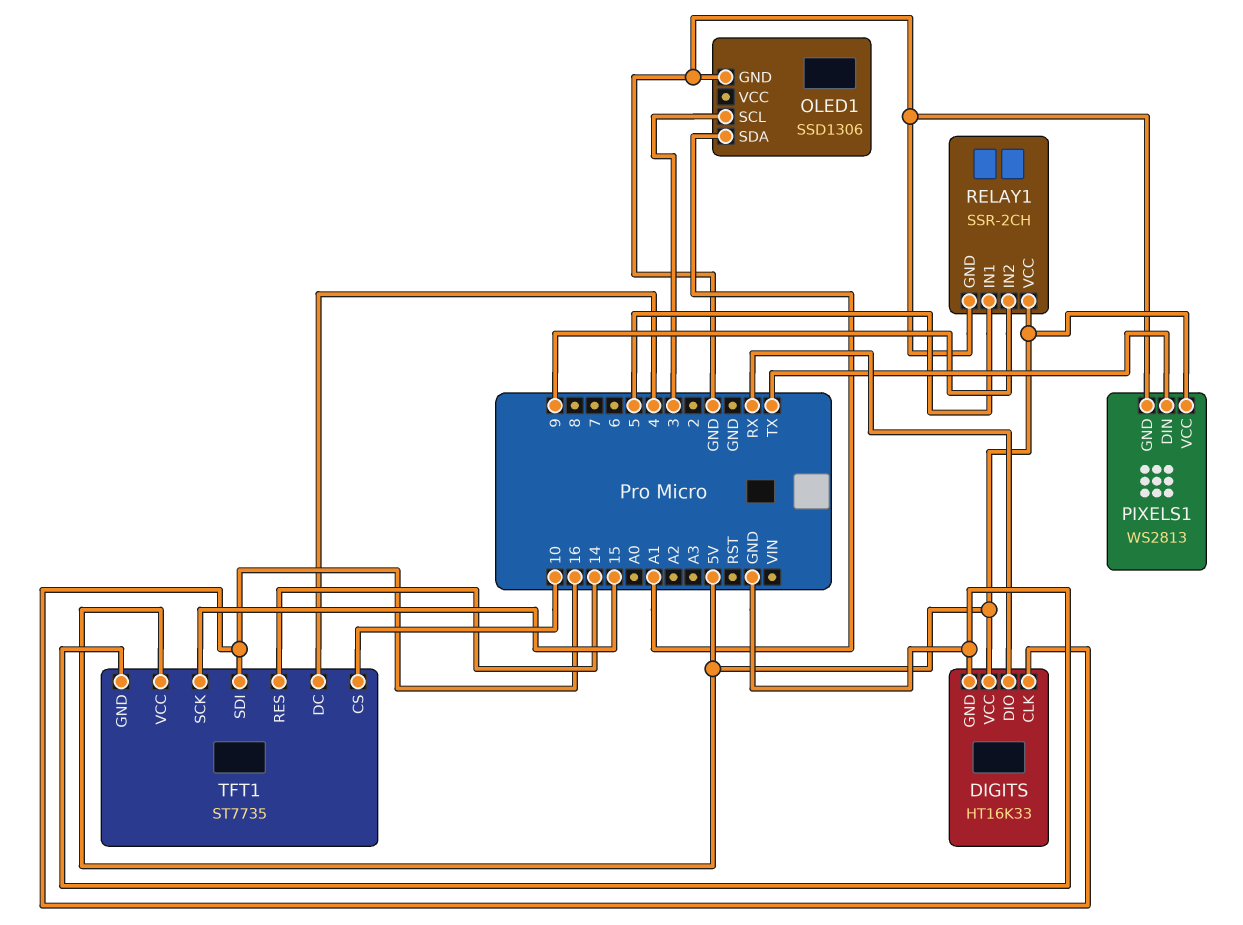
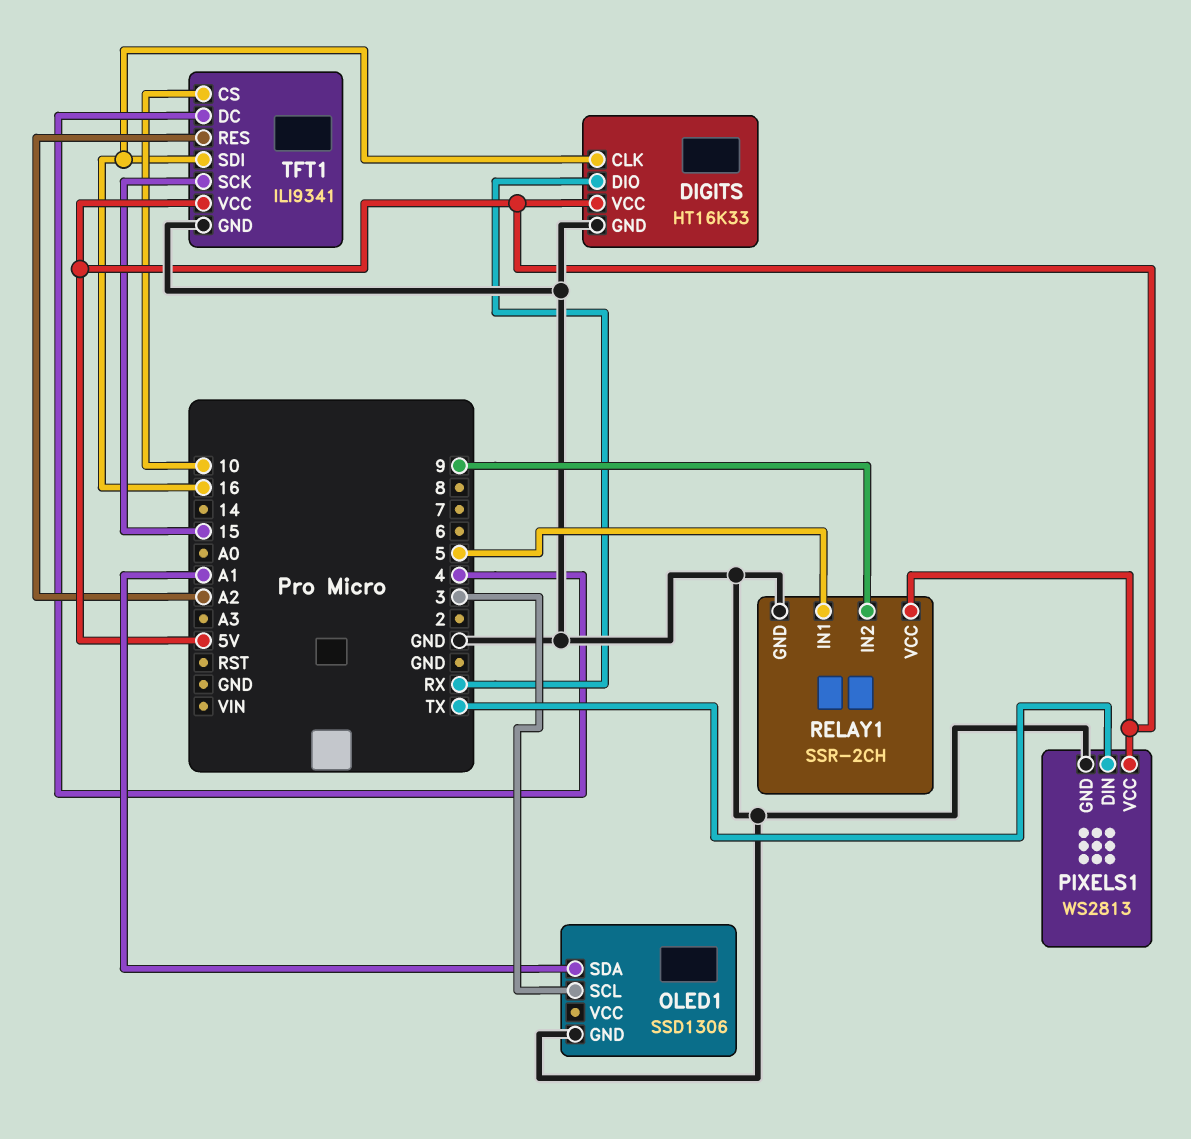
TFT1: ST7735 -> ILI9341
TFT1 pin RES: 14 -> A2

